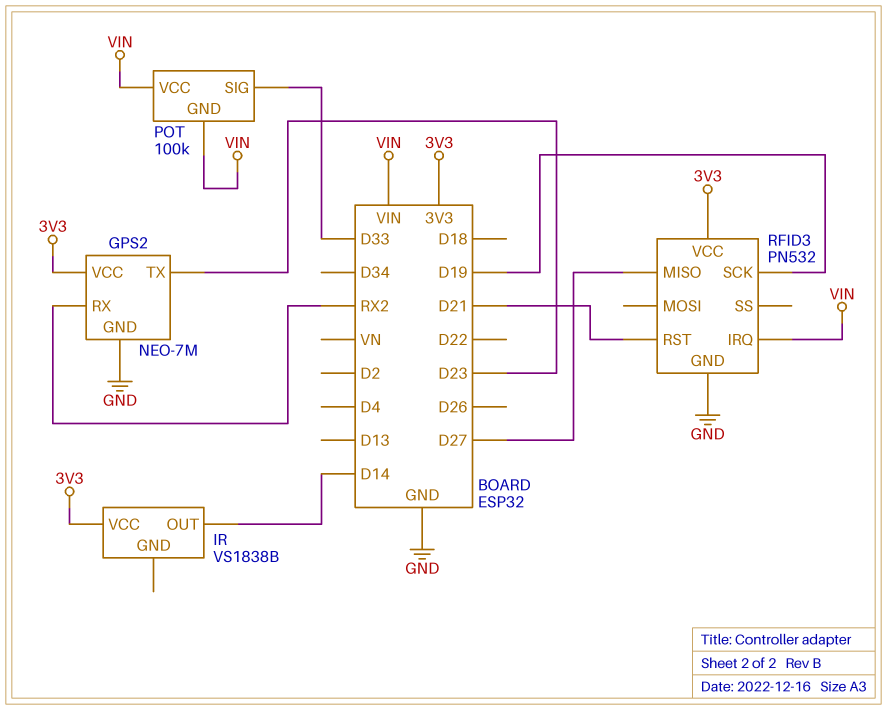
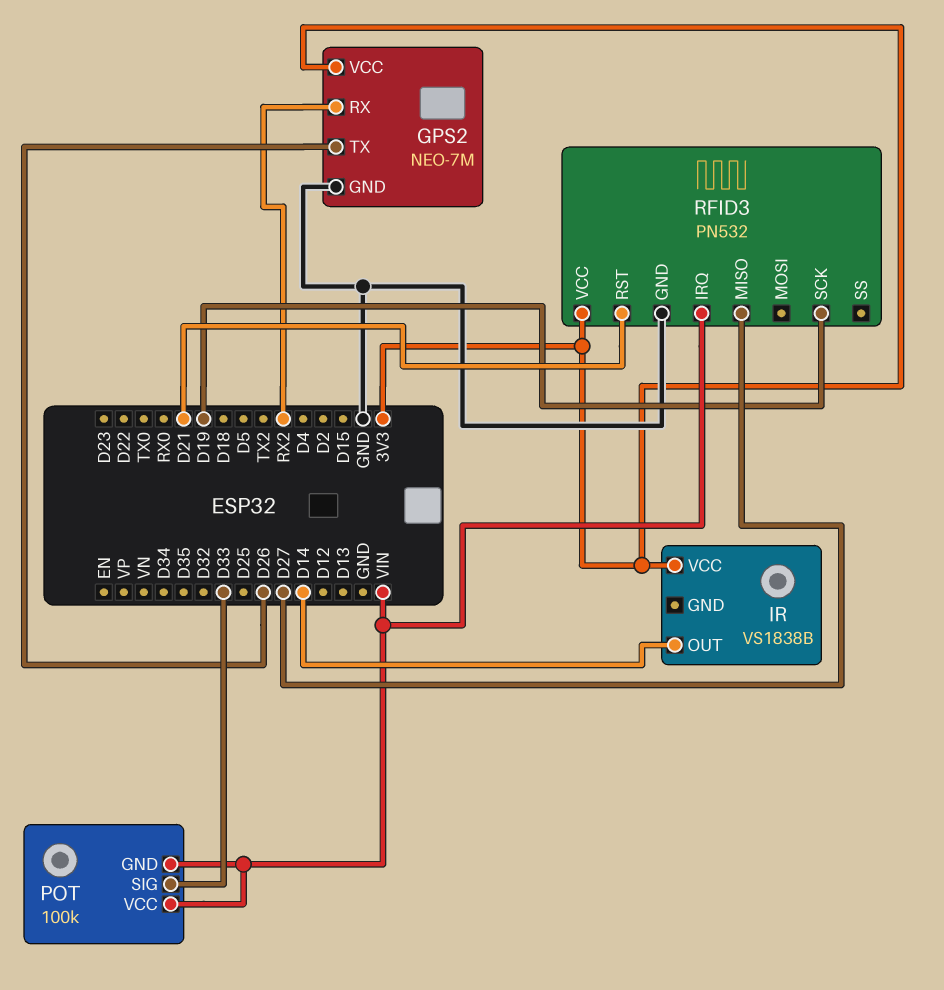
GPS2 pin TX: D23 -> D26

